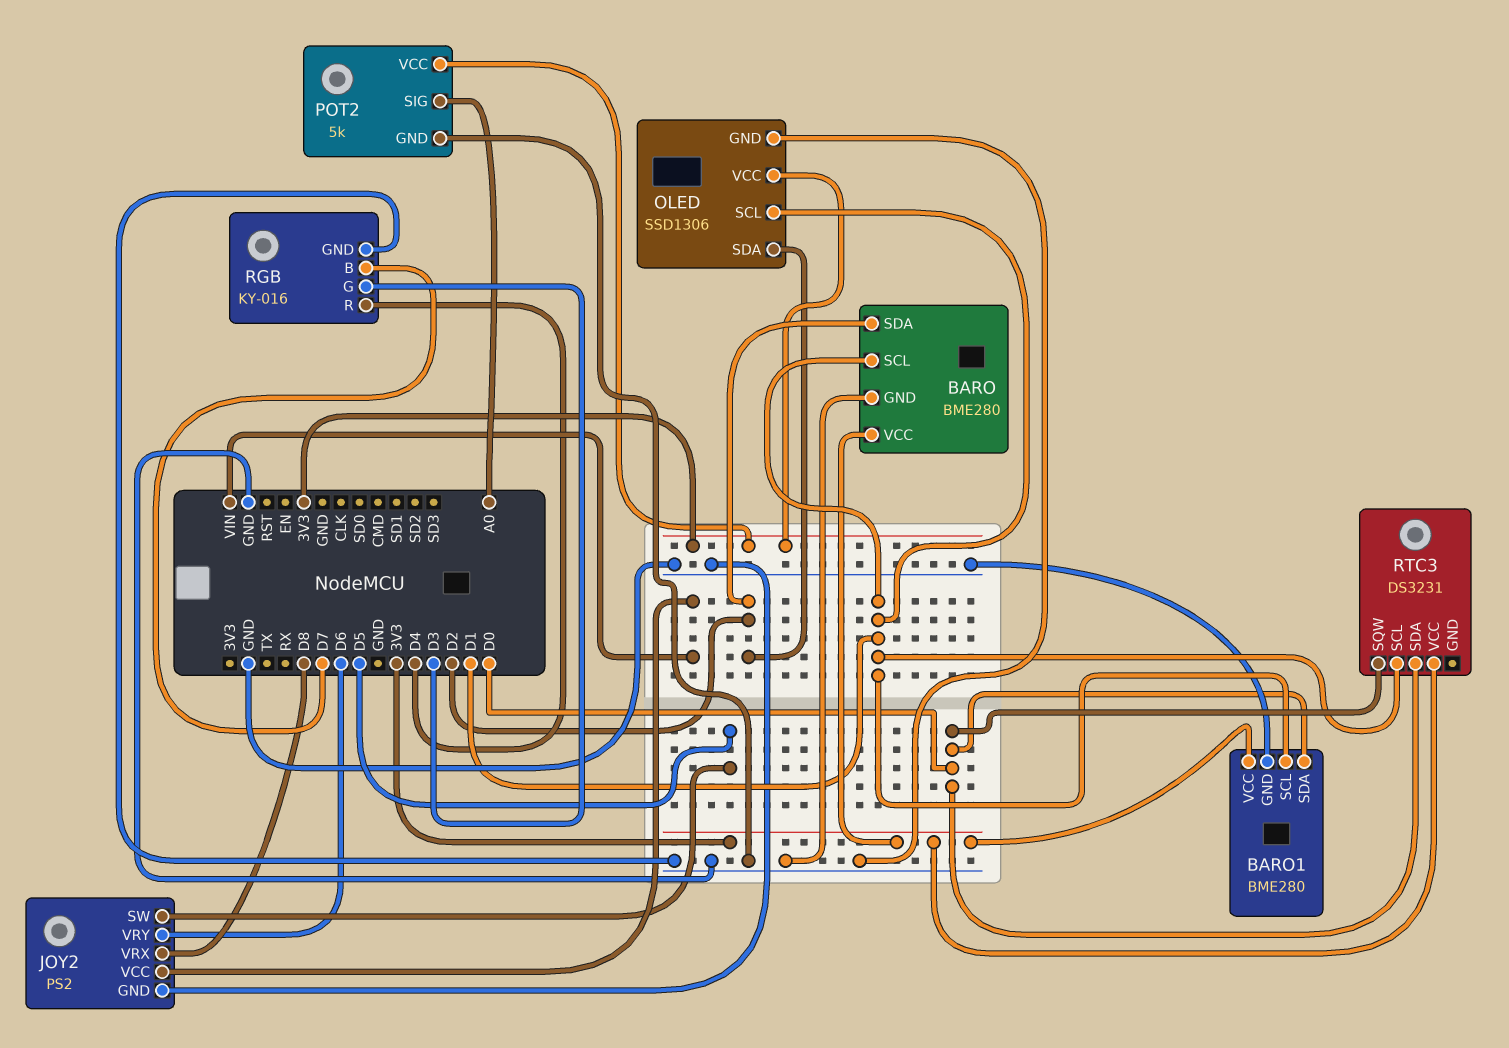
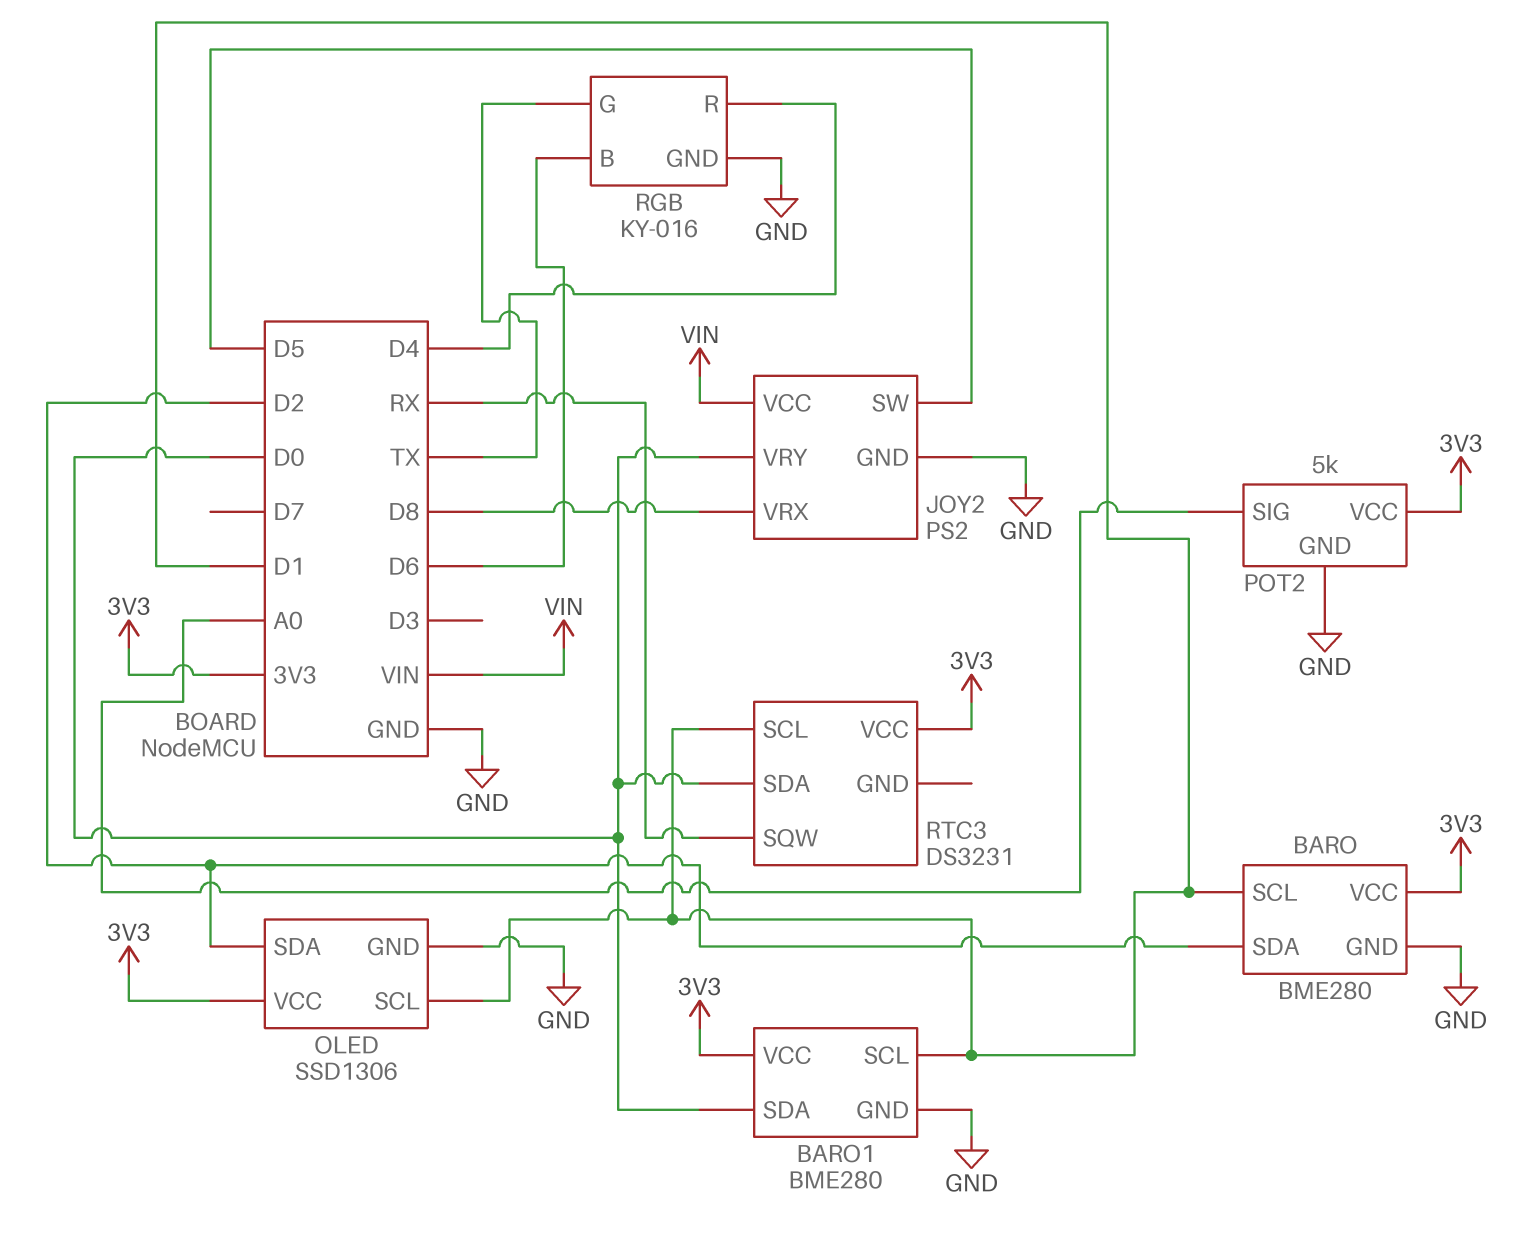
JOY2 pin VRY: D6 -> D0
RGB pin B: D7 -> D6
RGB pin G: D3 -> TX
RTC3 pin SQW: D0 -> RX

